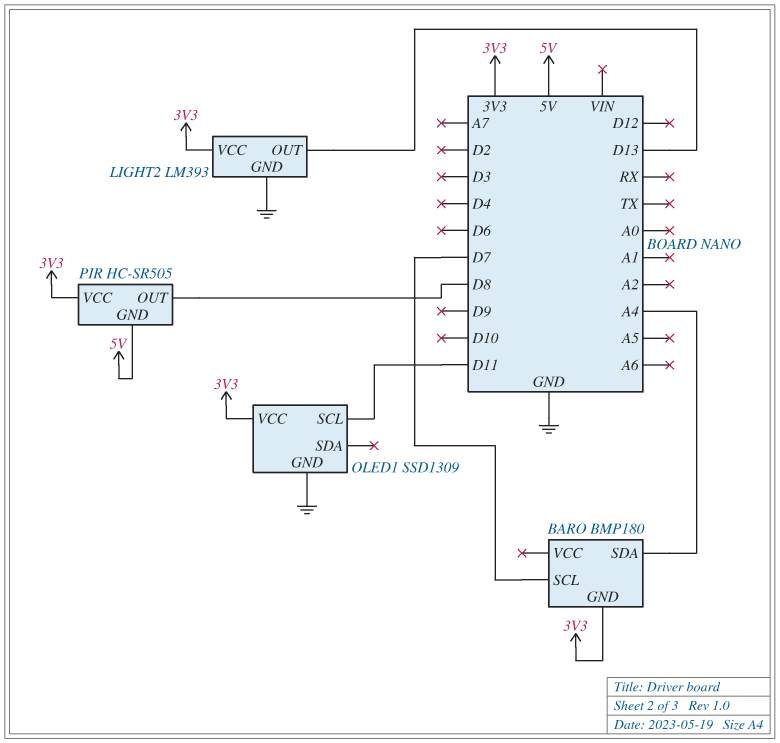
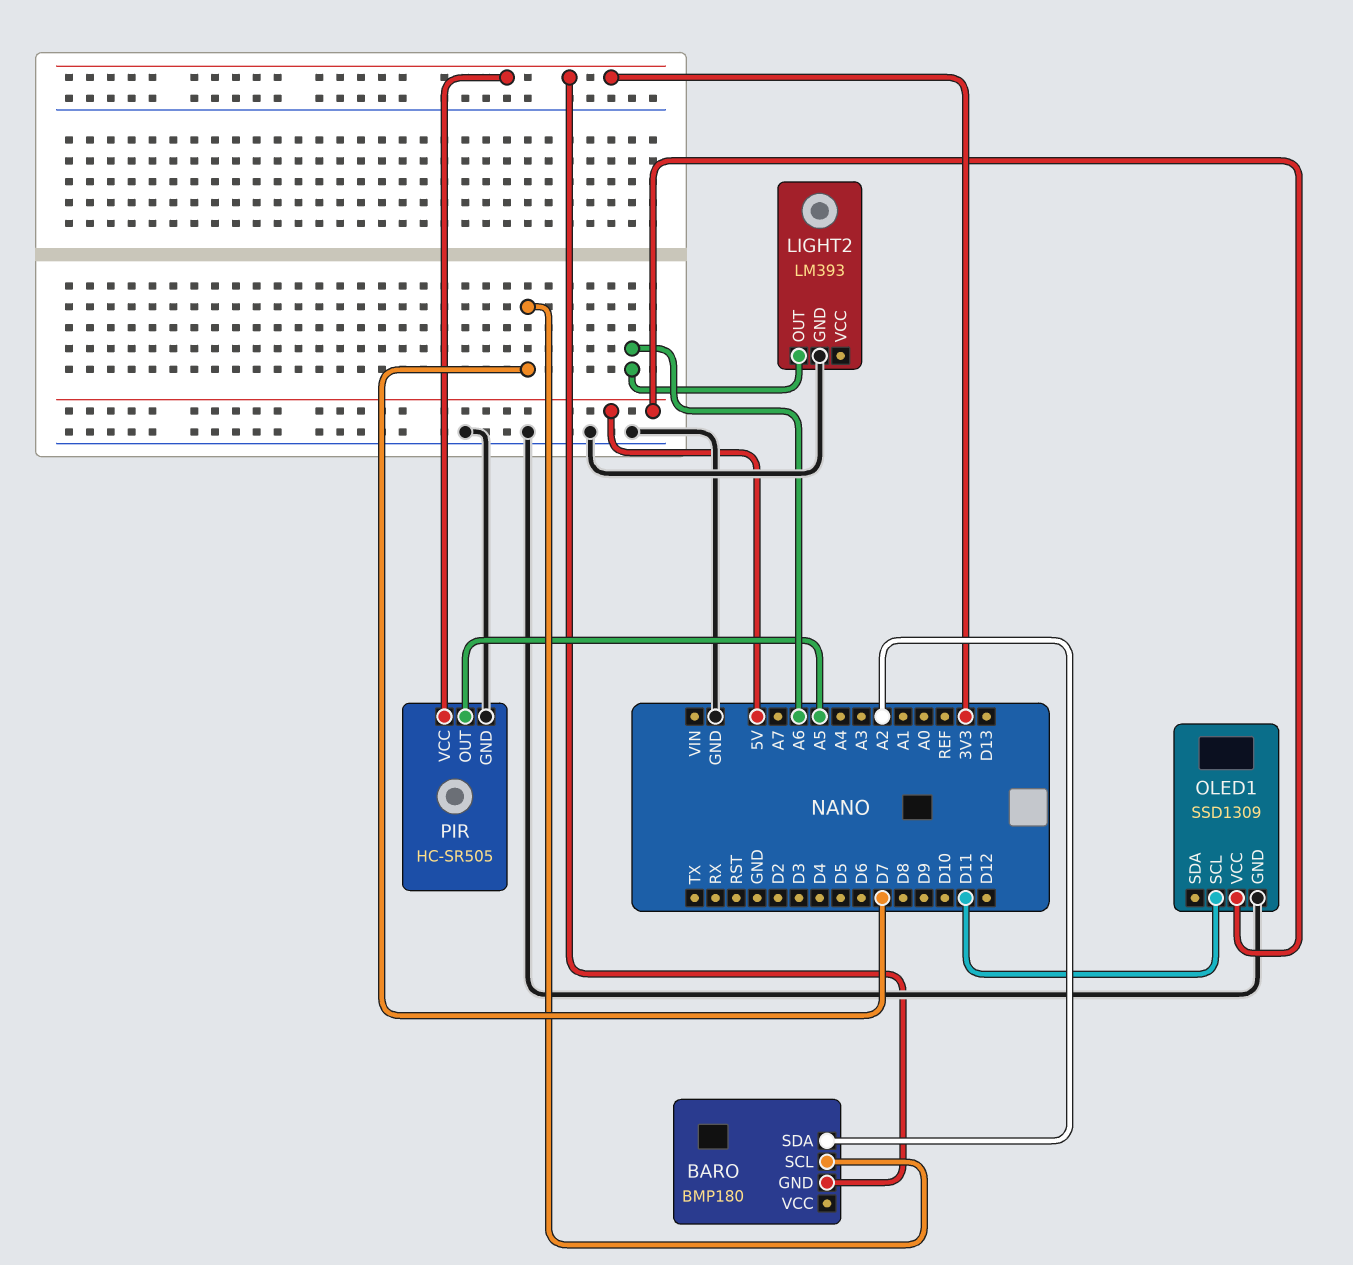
BARO pin SDA: A4 -> A2
LIGHT2 pin OUT: D13 -> A6
LIGHT2 pin VCC: 3V3 -> none
OLED1 pin VCC: 3V3 -> 5V
PIR pin GND: 5V -> GND
PIR pin OUT: D8 -> A5

